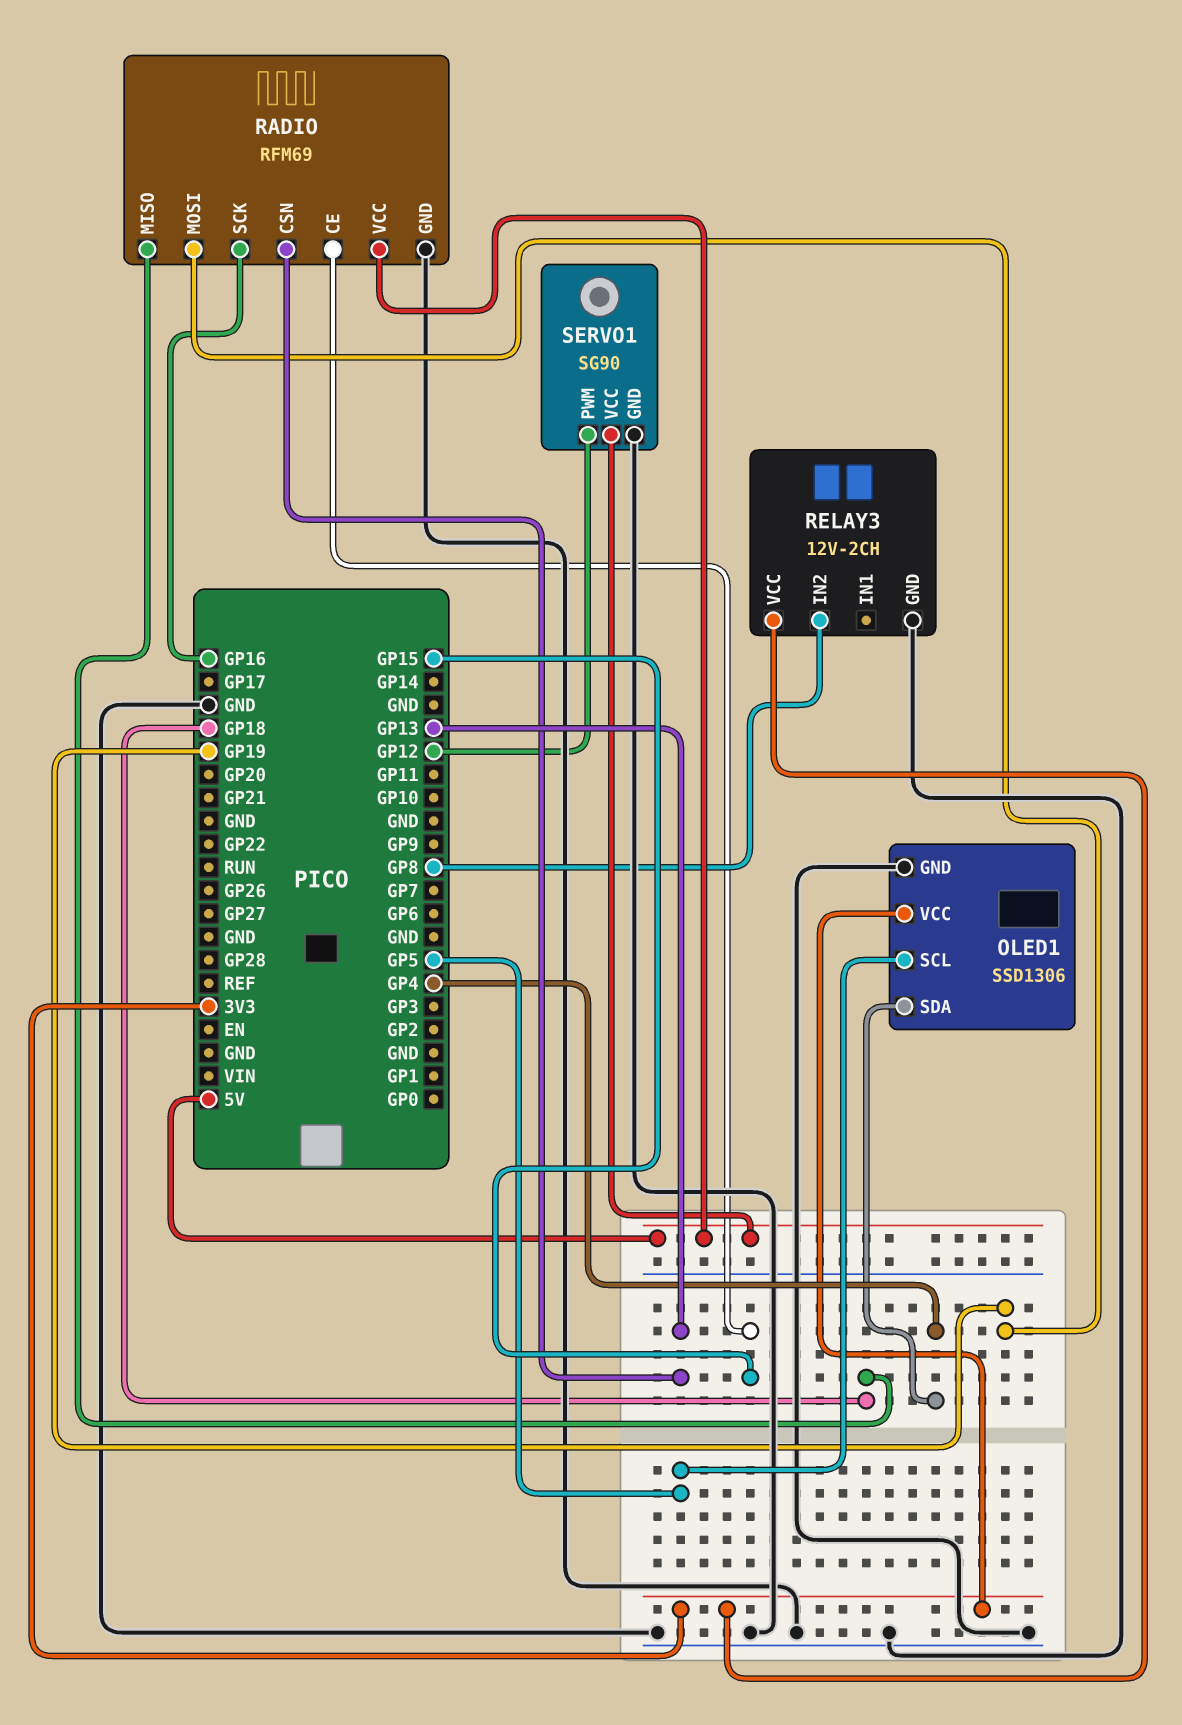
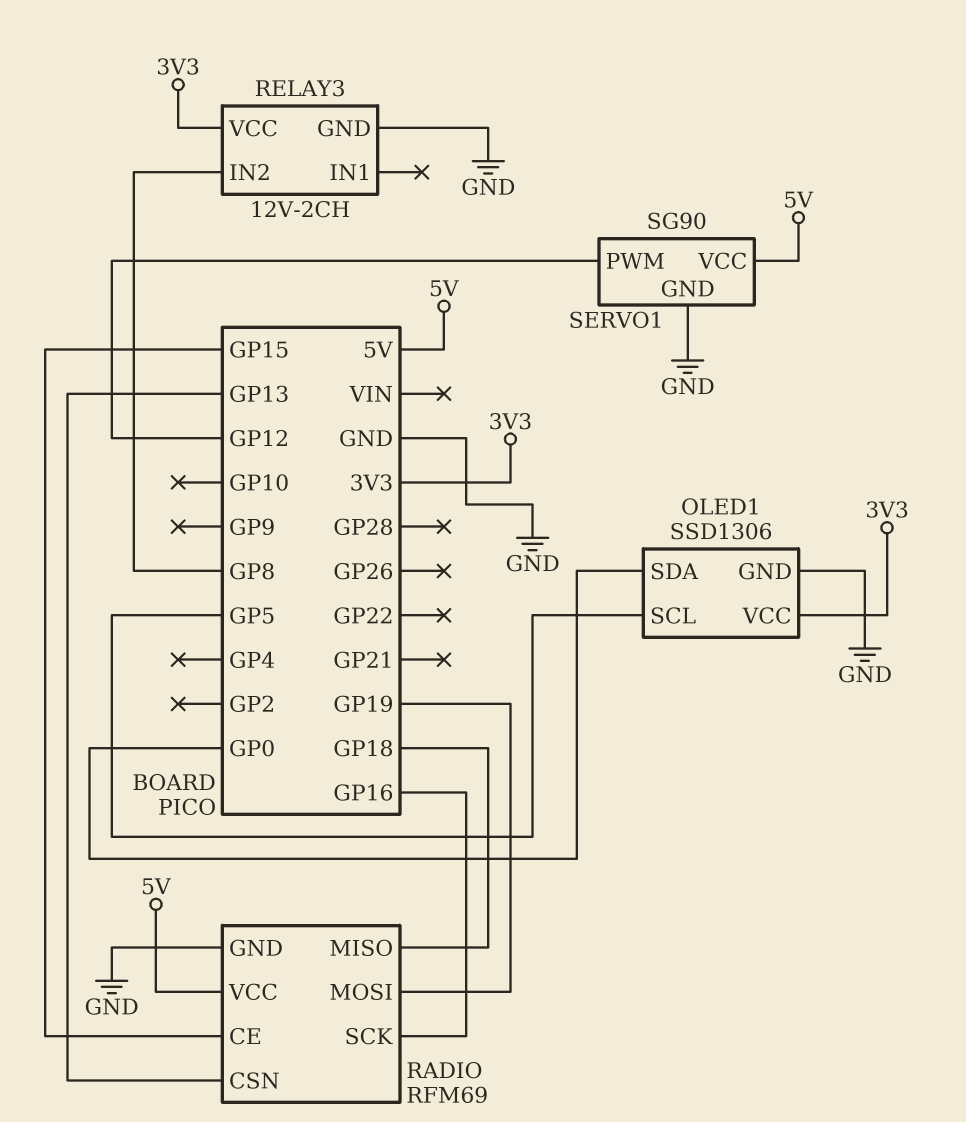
OLED1 pin SDA: GP4 -> GP0

